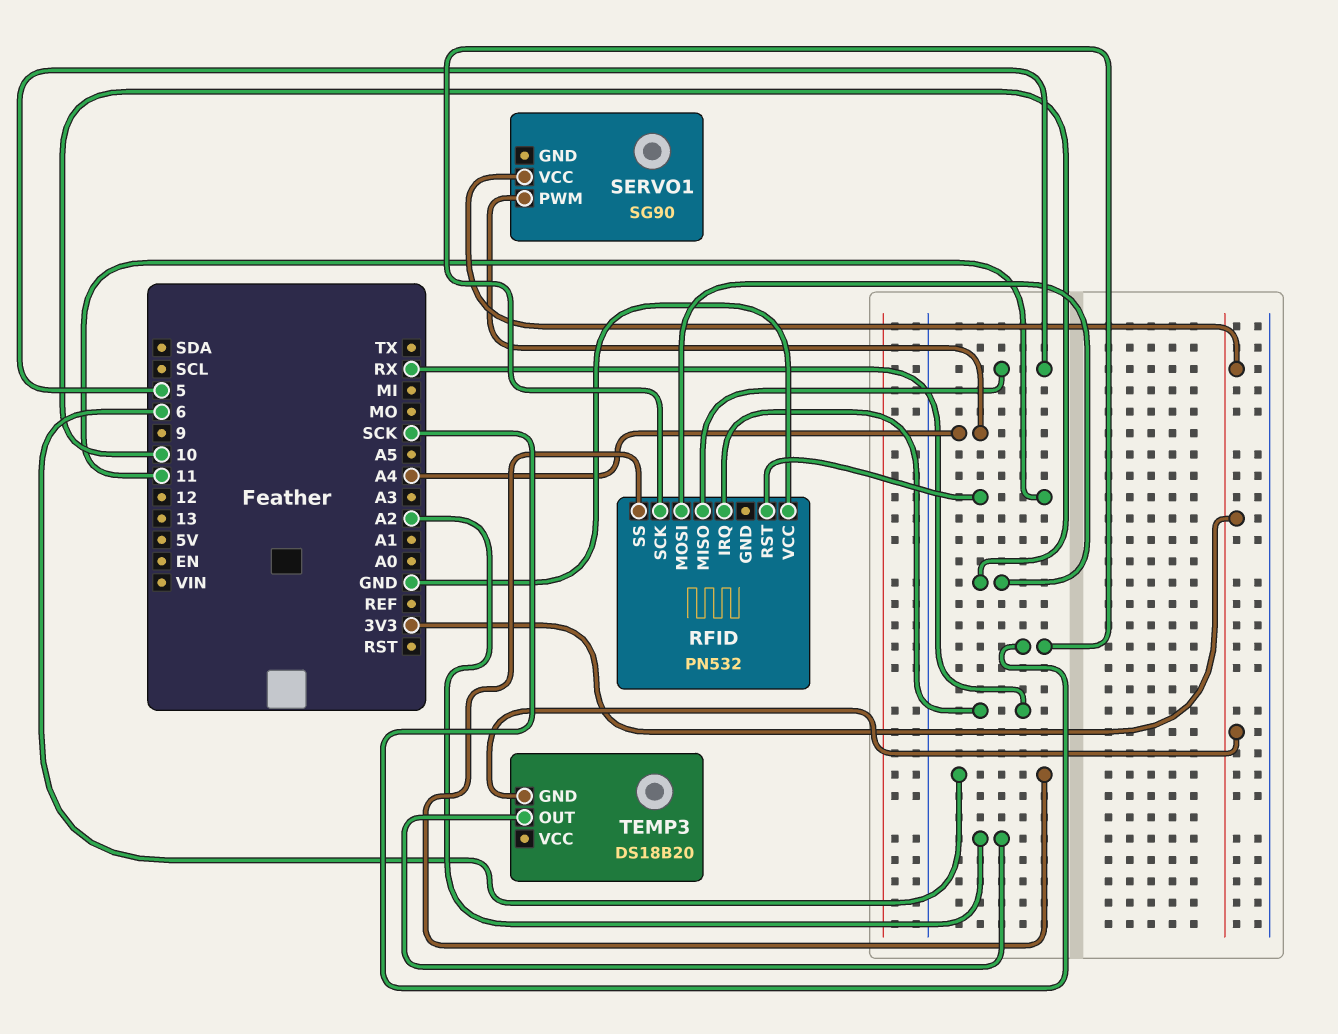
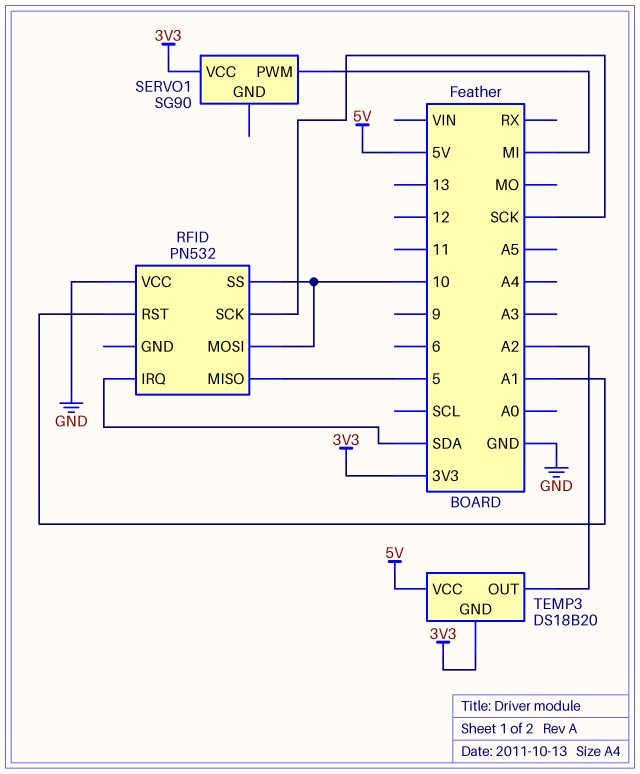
RFID pin IRQ: RX -> SDA
RFID pin RST: 11 -> A1
RFID pin SS: 6 -> 10
SERVO1 pin PWM: A4 -> MI
TEMP3 pin VCC: none -> 5V

